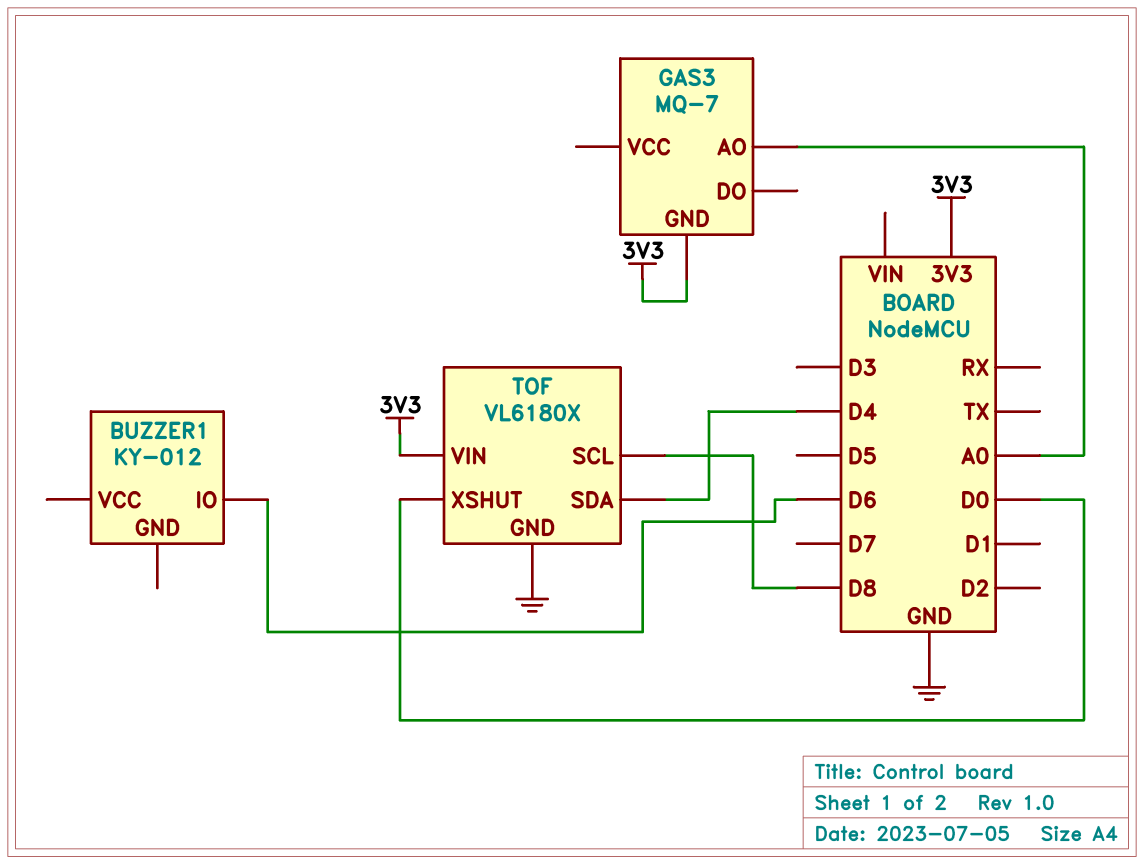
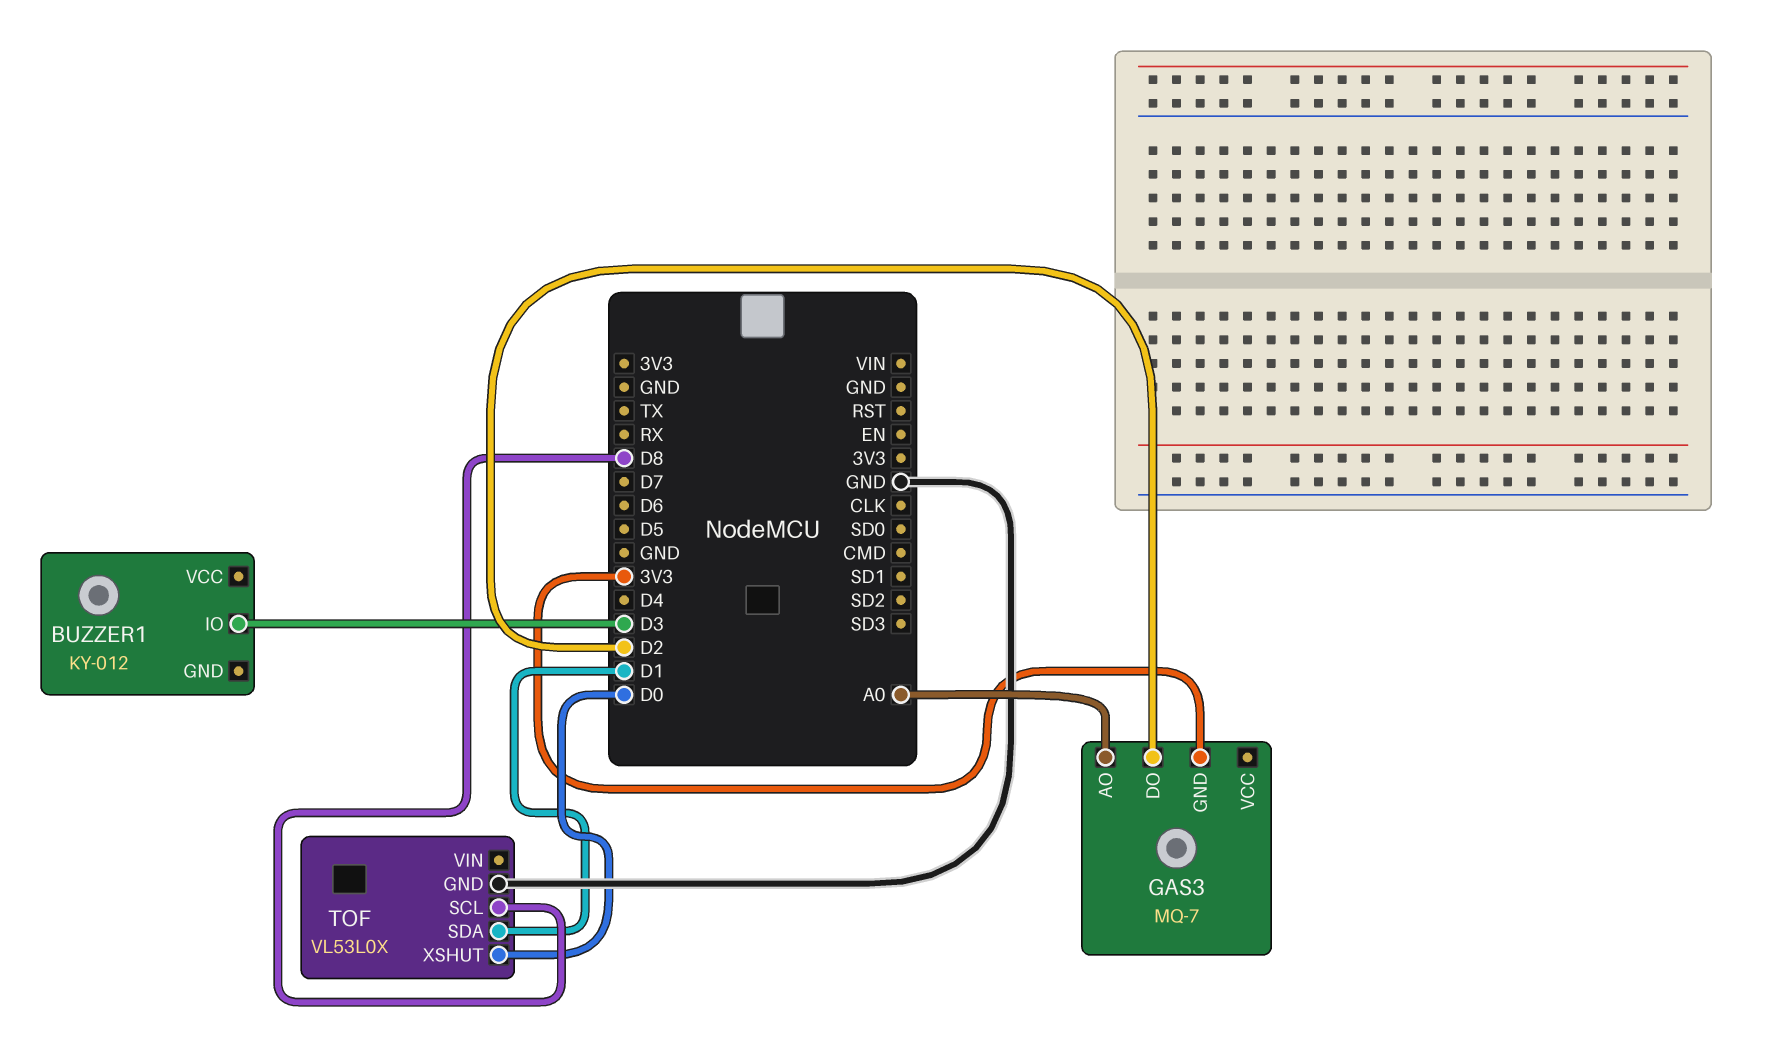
BUZZER1 pin IO: D6 -> D3
GAS3 pin DO: none -> D2
TOF: VL6180X -> VL53L0X
TOF pin SDA: D4 -> D1
TOF pin VIN: 3V3 -> none

